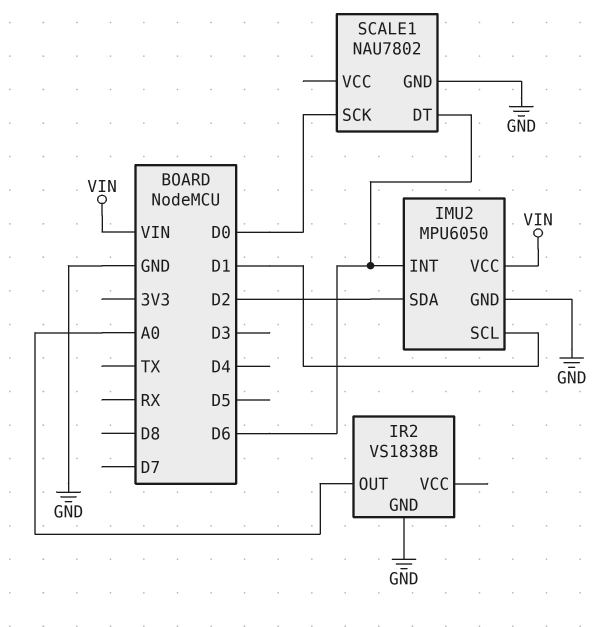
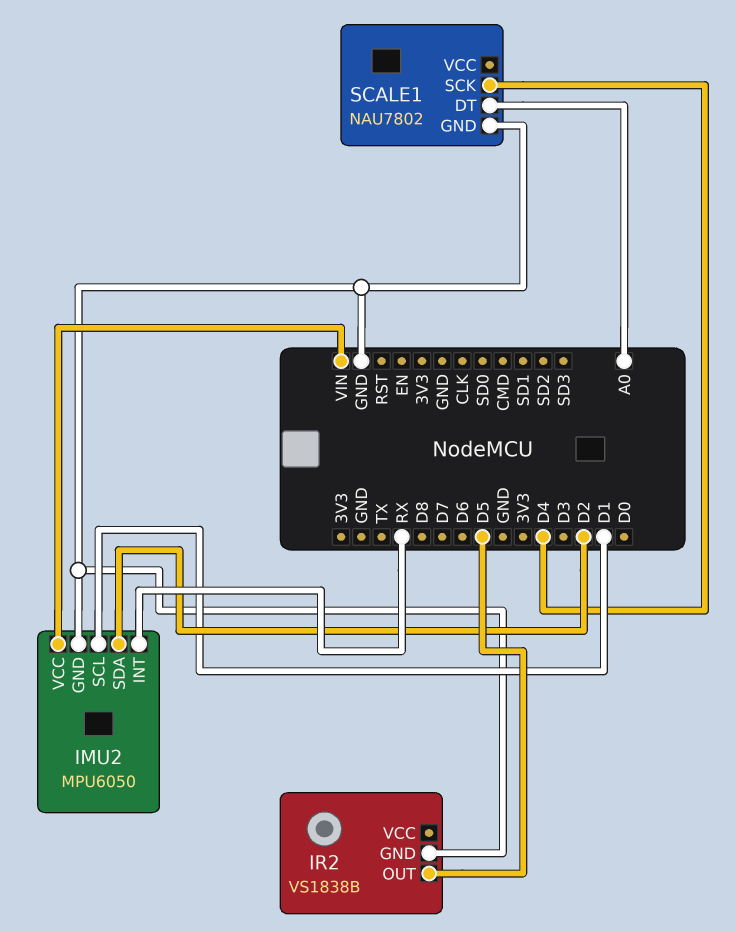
IMU2 pin INT: D6 -> RX
IR2 pin OUT: A0 -> D5
SCALE1 pin DT: D6 -> A0
SCALE1 pin SCK: D0 -> D4

